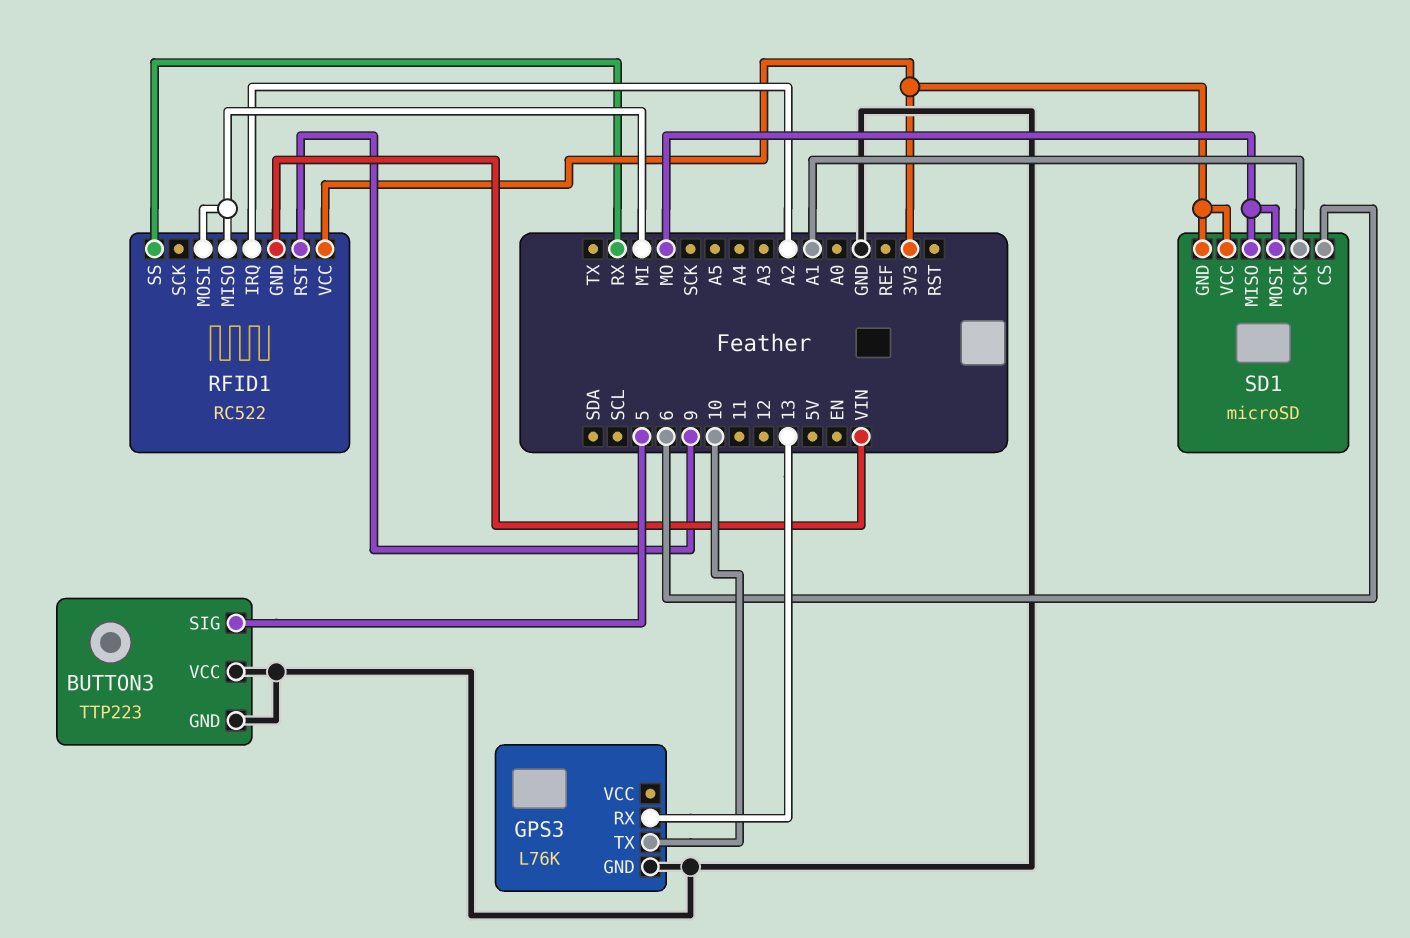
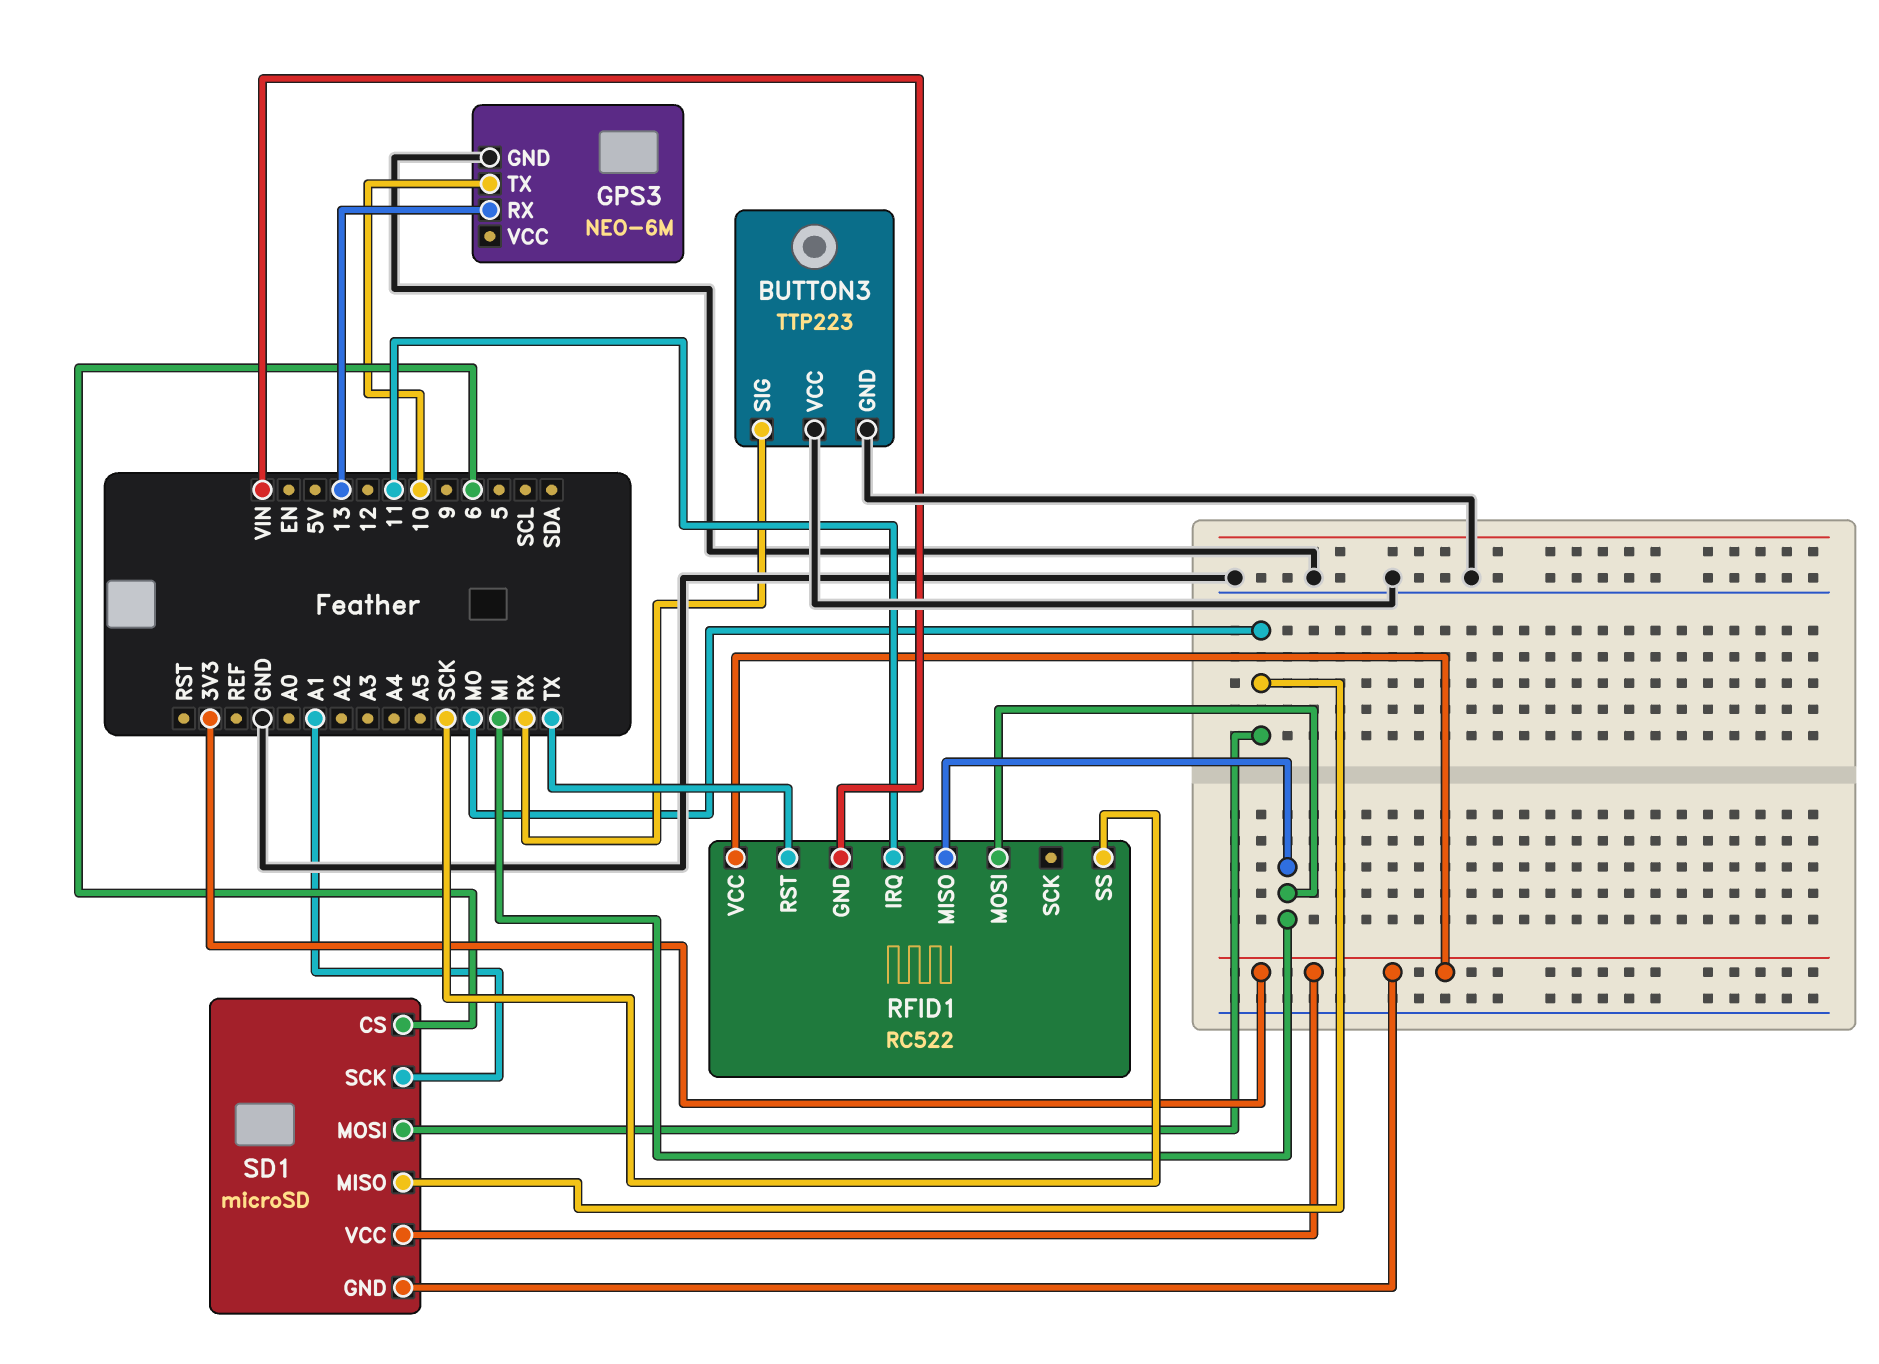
BUTTON3 pin SIG: 5 -> RX
GPS3: L76K -> NEO-6M
RFID1 pin IRQ: A2 -> 11
RFID1 pin RST: 9 -> TX
RFID1 pin SS: RX -> SCK

